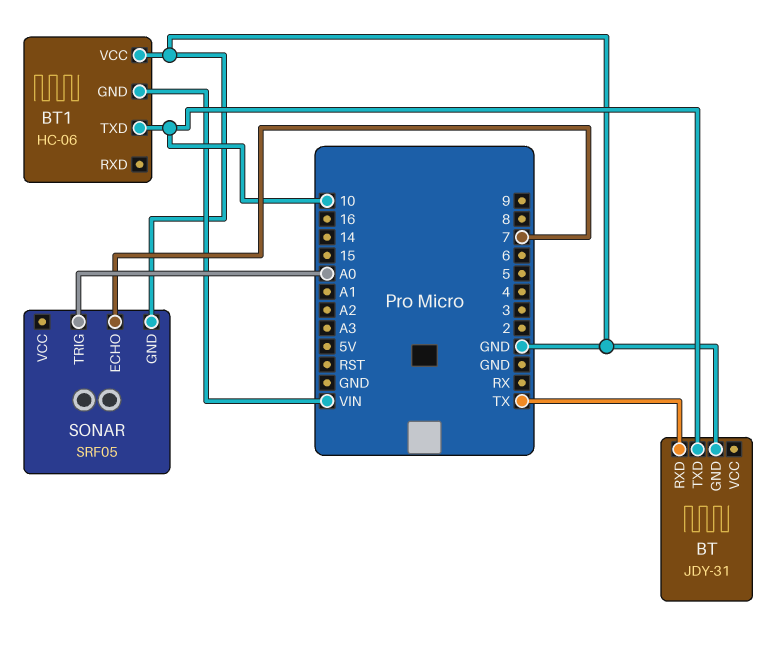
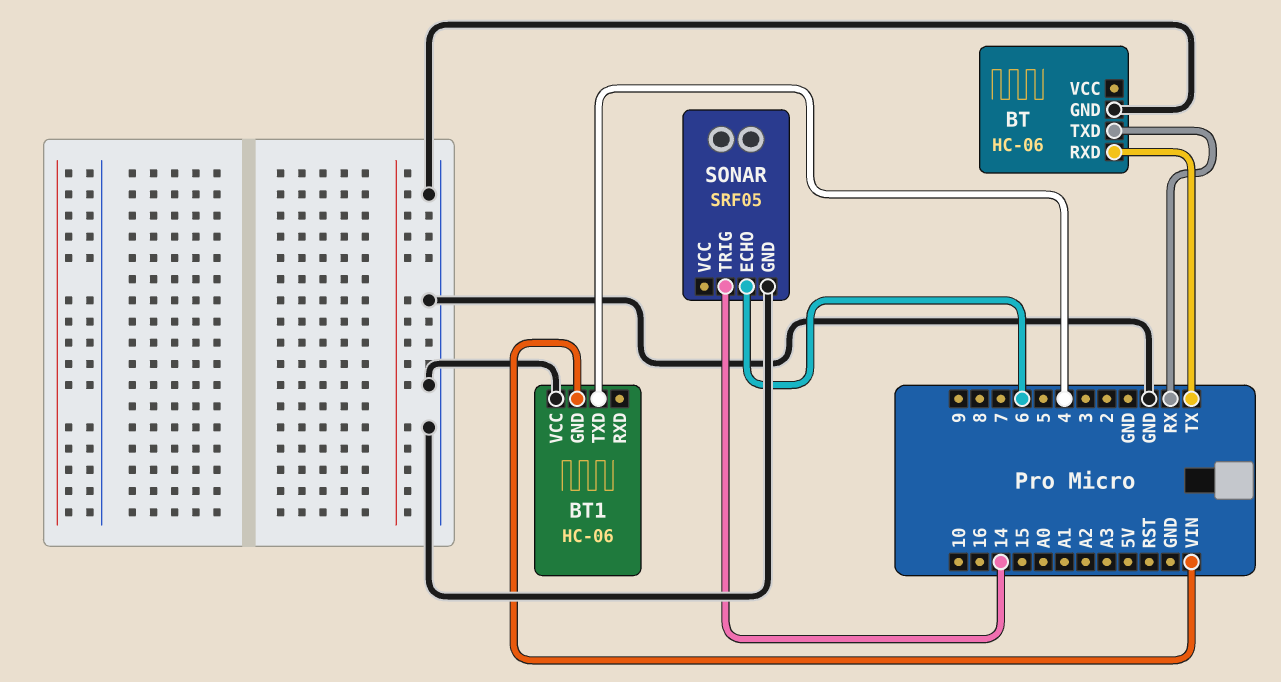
BT: JDY-31 -> HC-06
BT pin TXD: 10 -> RX
BT1 pin TXD: 10 -> 4
SONAR pin ECHO: 7 -> 6
SONAR pin TRIG: A0 -> 14

